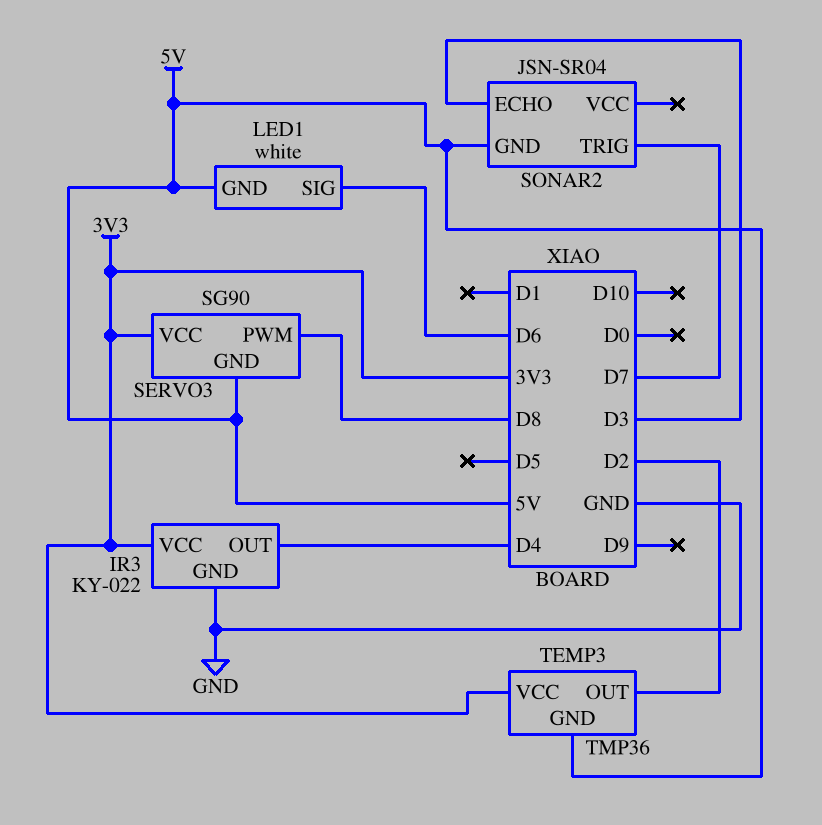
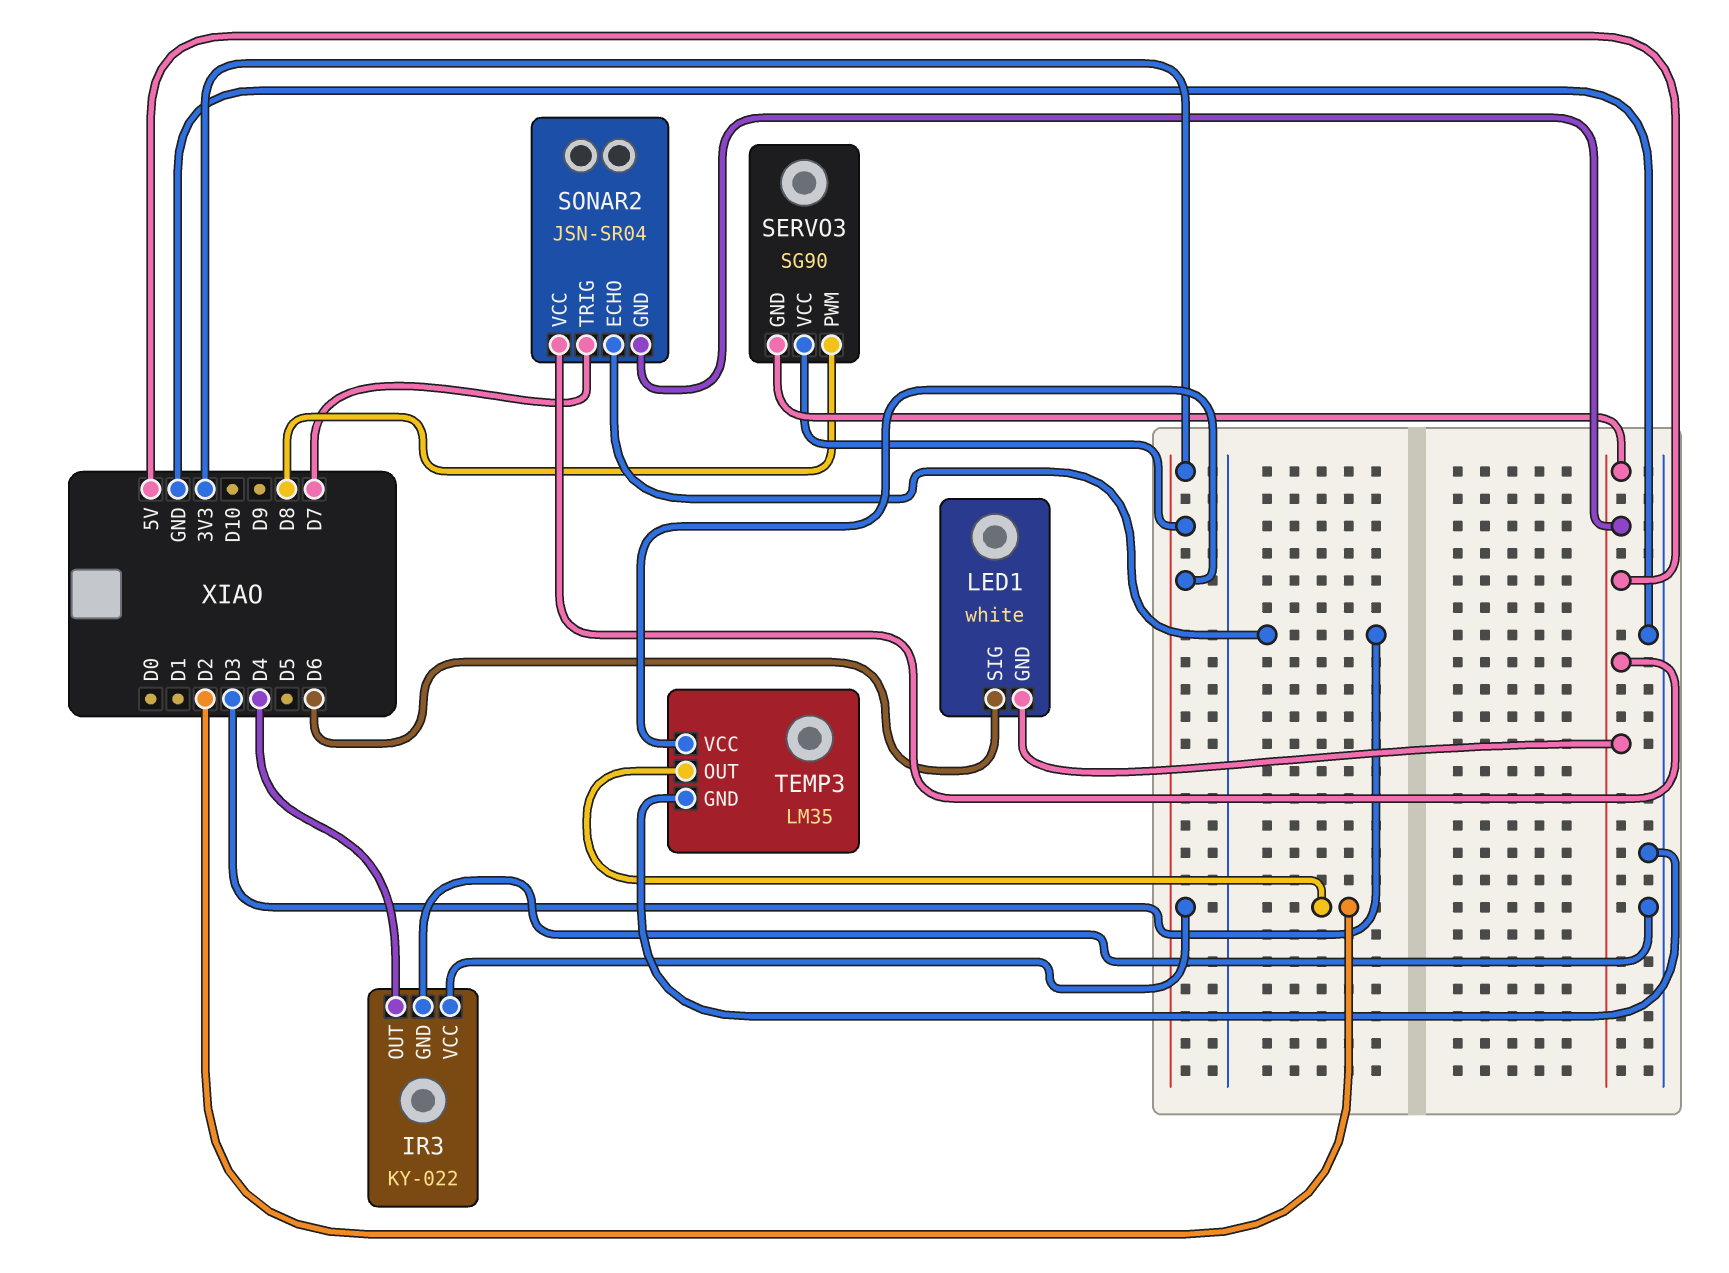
SONAR2 pin VCC: none -> 5V
TEMP3: TMP36 -> LM35
TEMP3 pin GND: 5V -> GND

